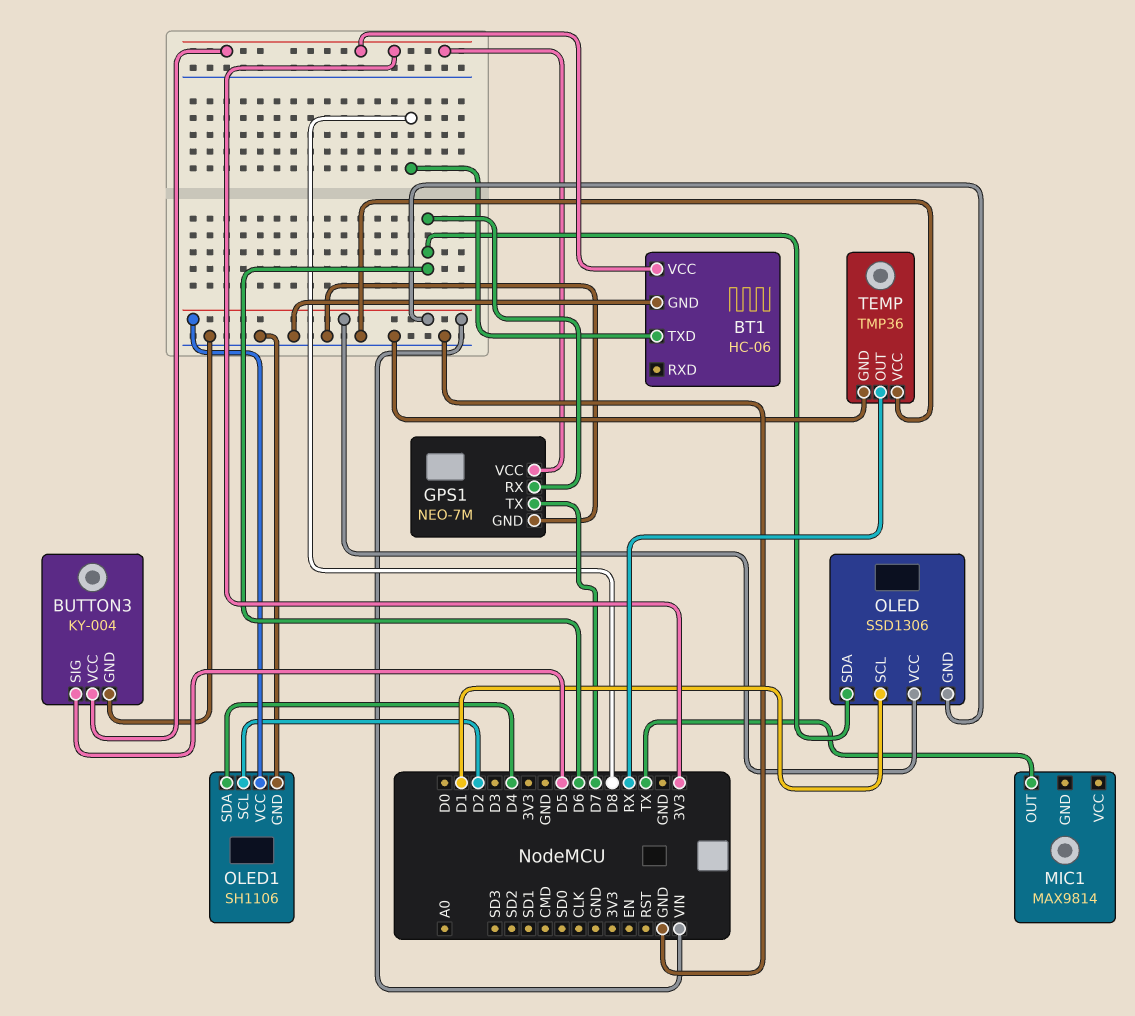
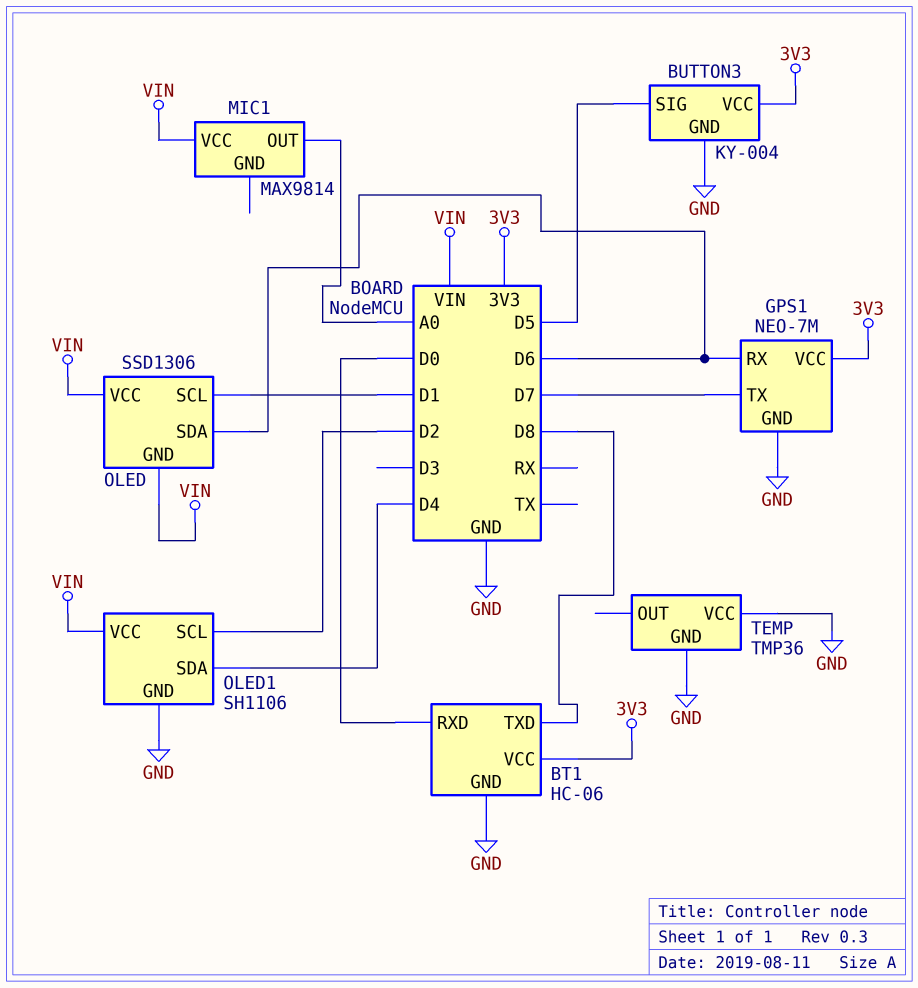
BT1 pin RXD: none -> D0
MIC1 pin OUT: TX -> A0
MIC1 pin VCC: none -> VIN
TEMP pin OUT: RX -> none

